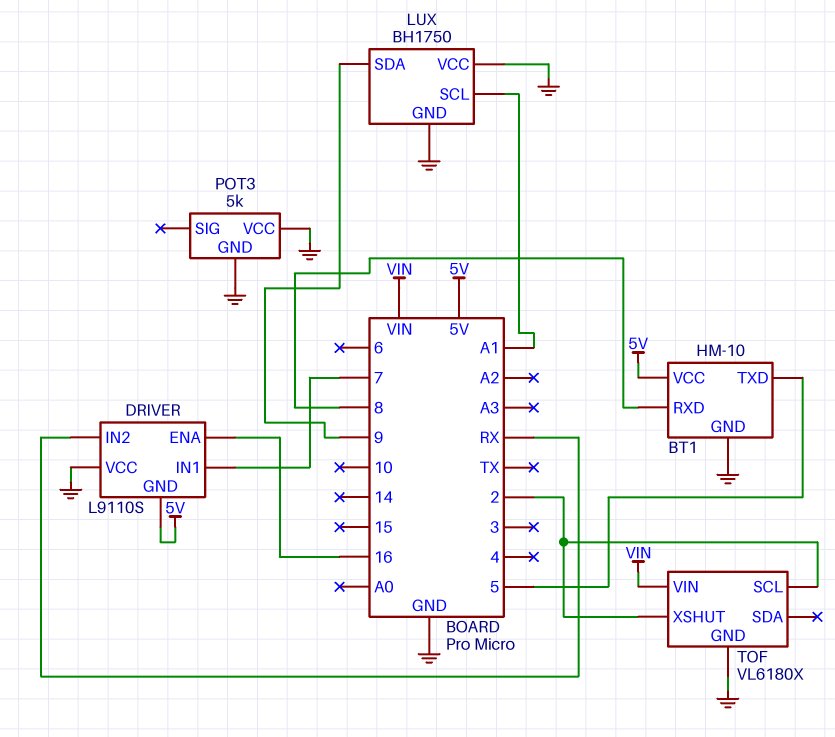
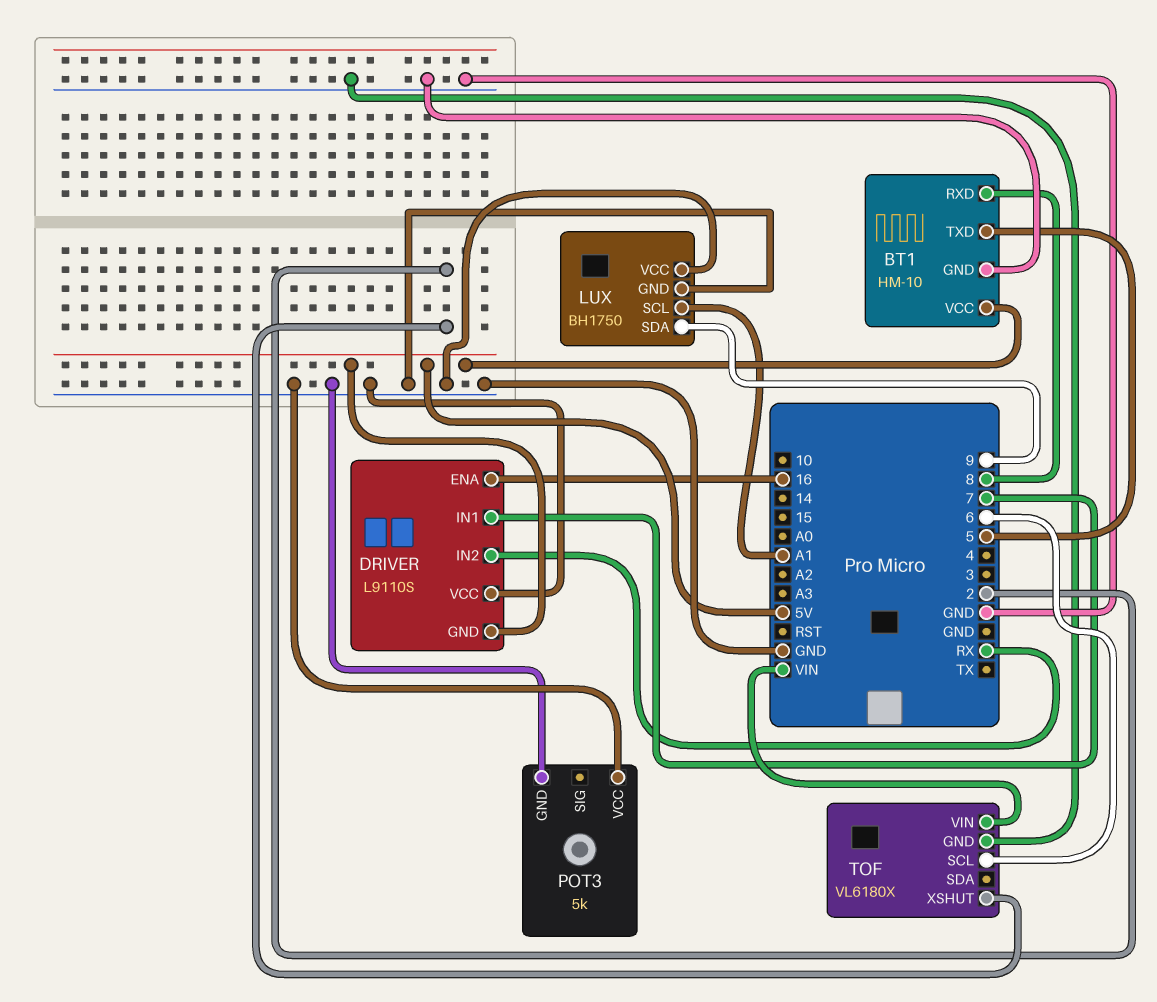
TOF pin SCL: 2 -> 6

